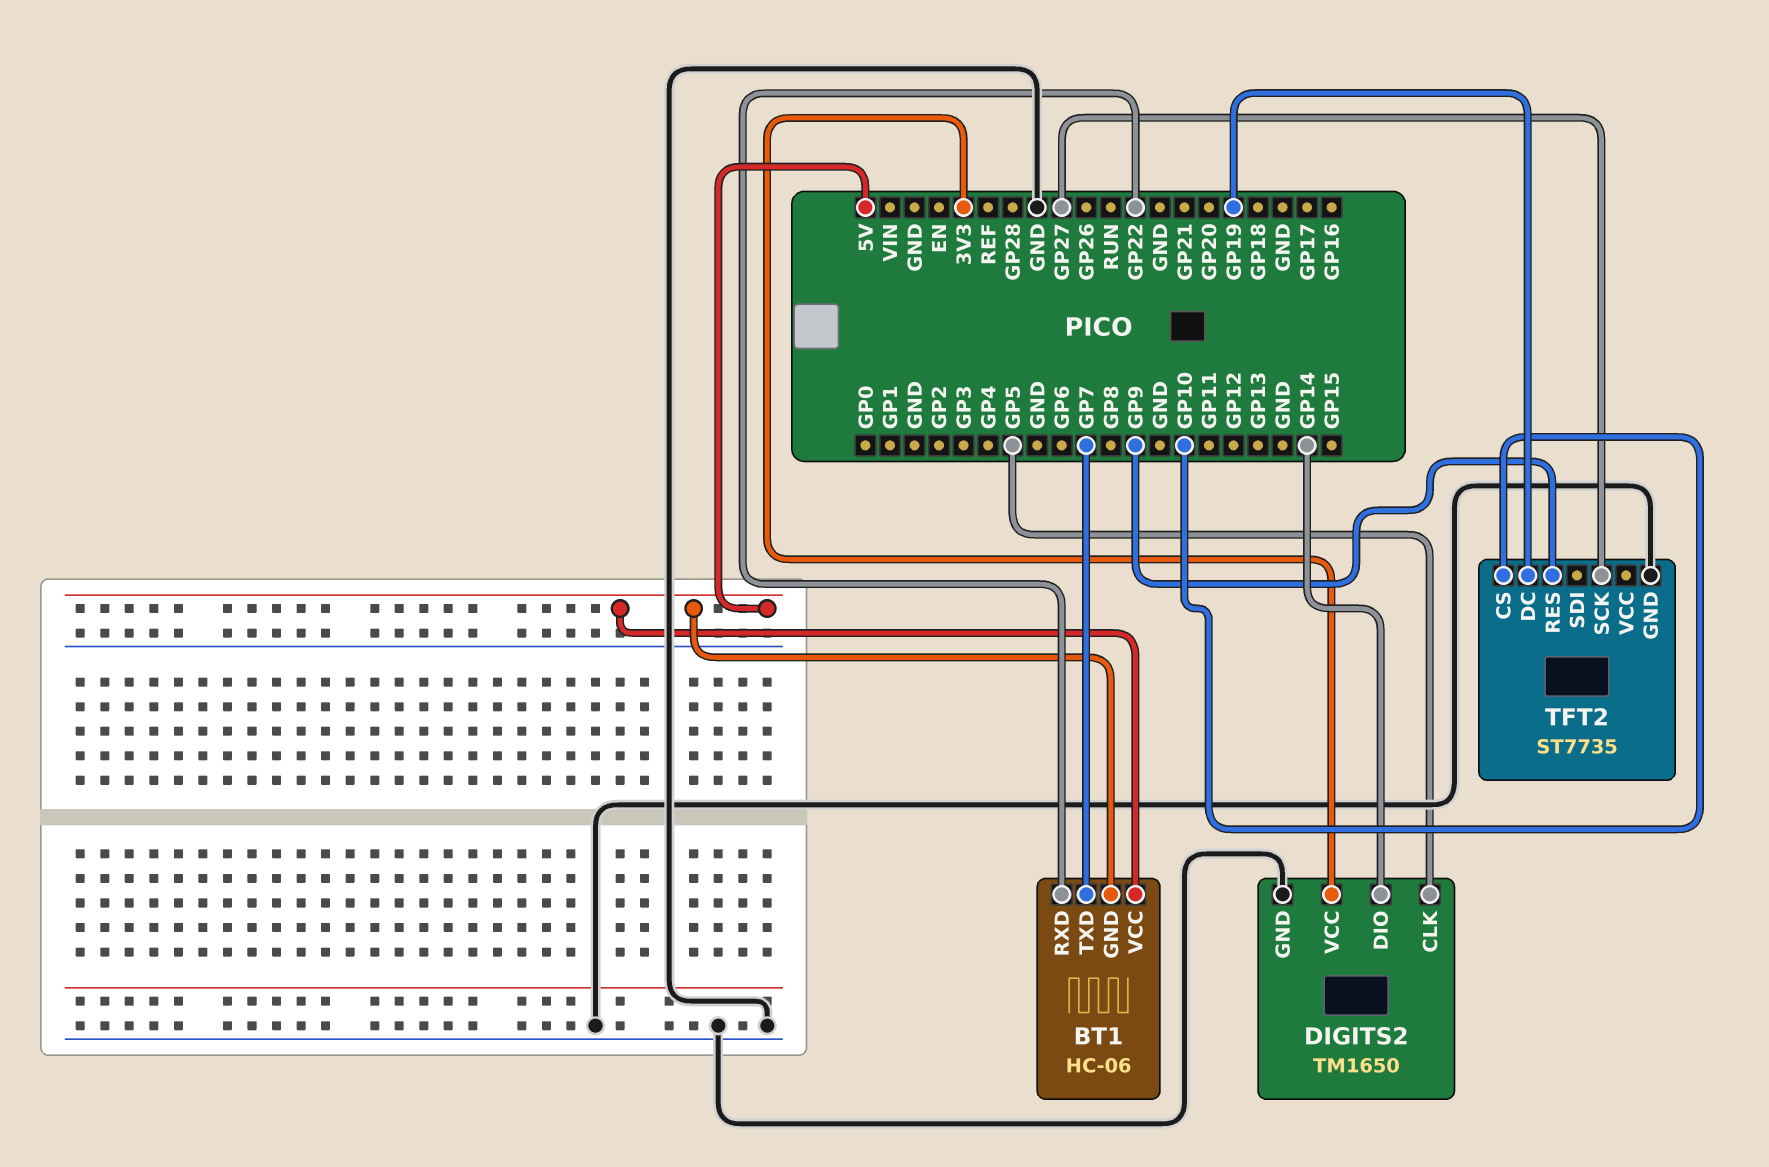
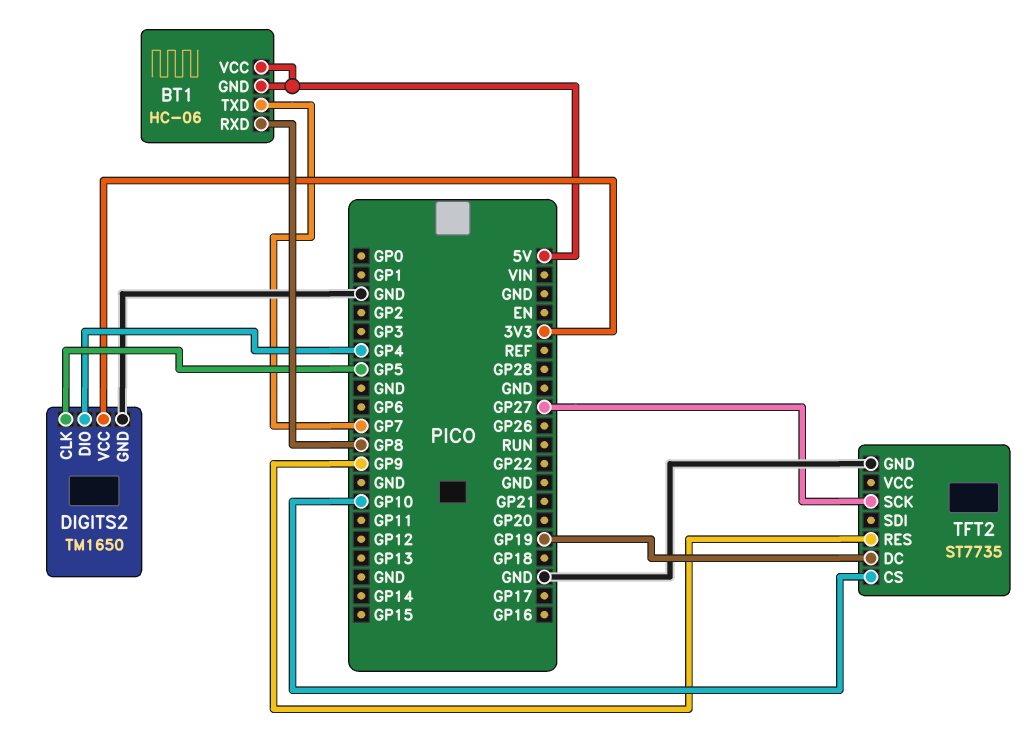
BT1 pin RXD: GP22 -> GP8
DIGITS2 pin DIO: GP14 -> GP4

